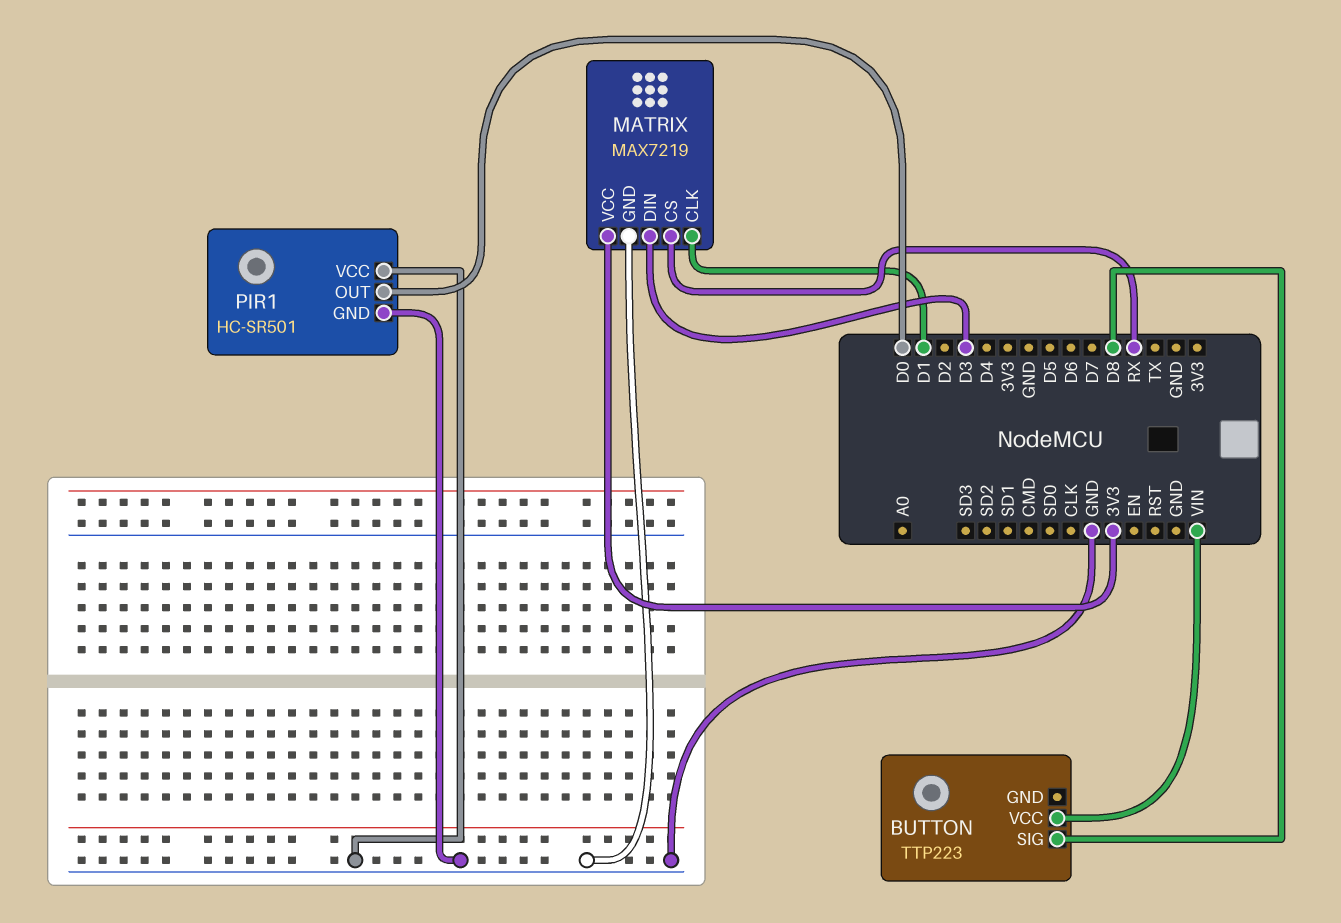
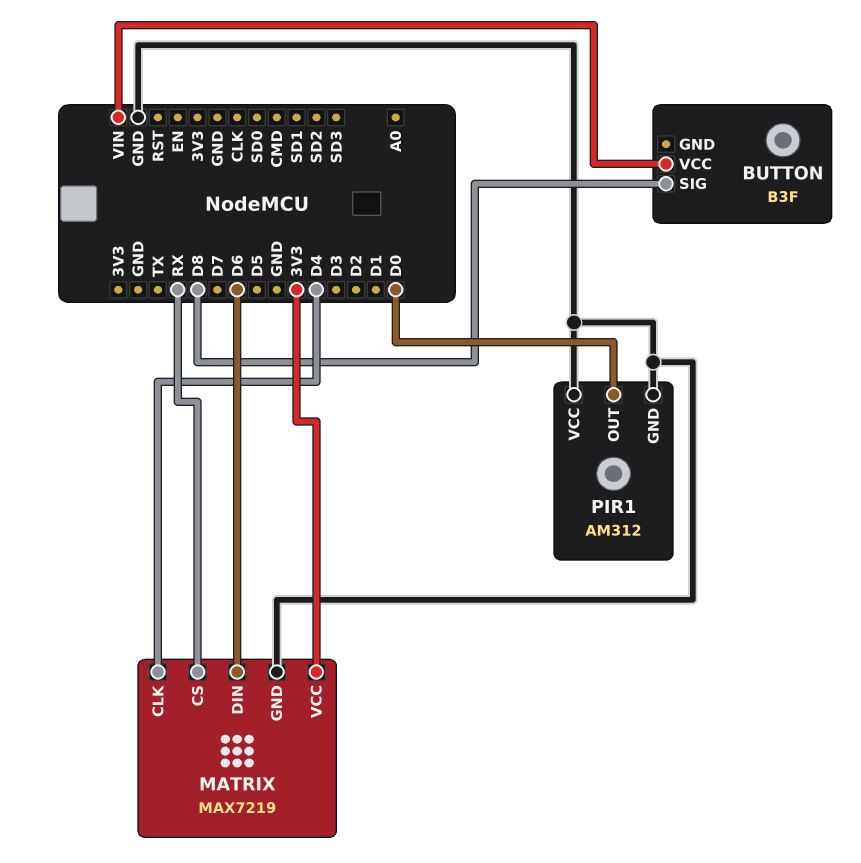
BUTTON: TTP223 -> B3F
MATRIX pin CLK: D1 -> D4
MATRIX pin DIN: D3 -> D6
PIR1: HC-SR501 -> AM312

